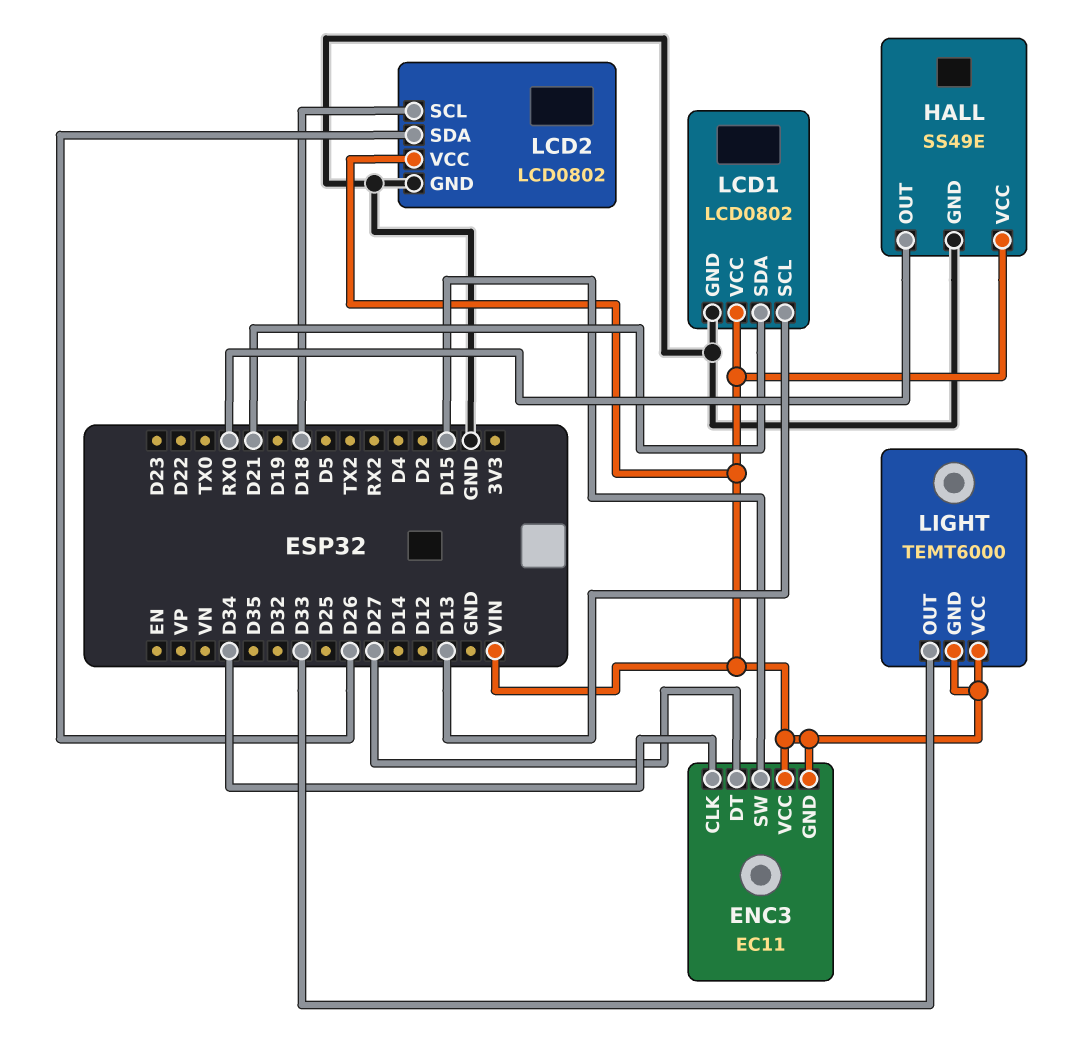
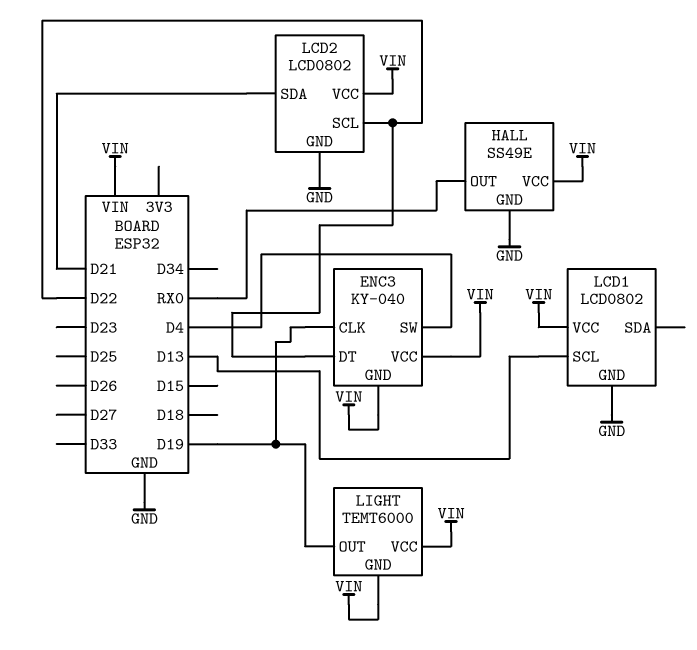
ENC3: EC11 -> KY-040
ENC3 pin CLK: D34 -> D19
ENC3 pin DT: D27 -> D22
ENC3 pin SW: D15 -> D4
LCD1 pin SDA: D21 -> none
LCD2 pin SCL: D18 -> D22
LCD2 pin SDA: D26 -> D21
LIGHT pin OUT: D33 -> D19

